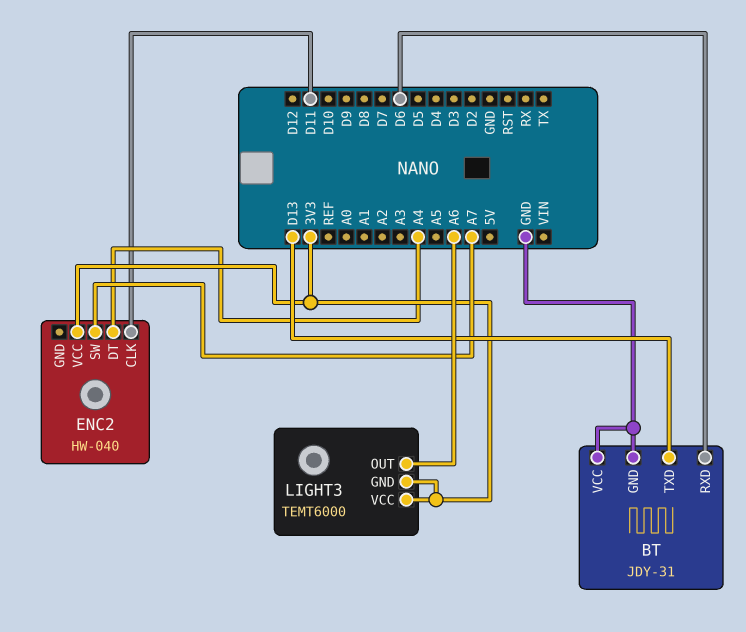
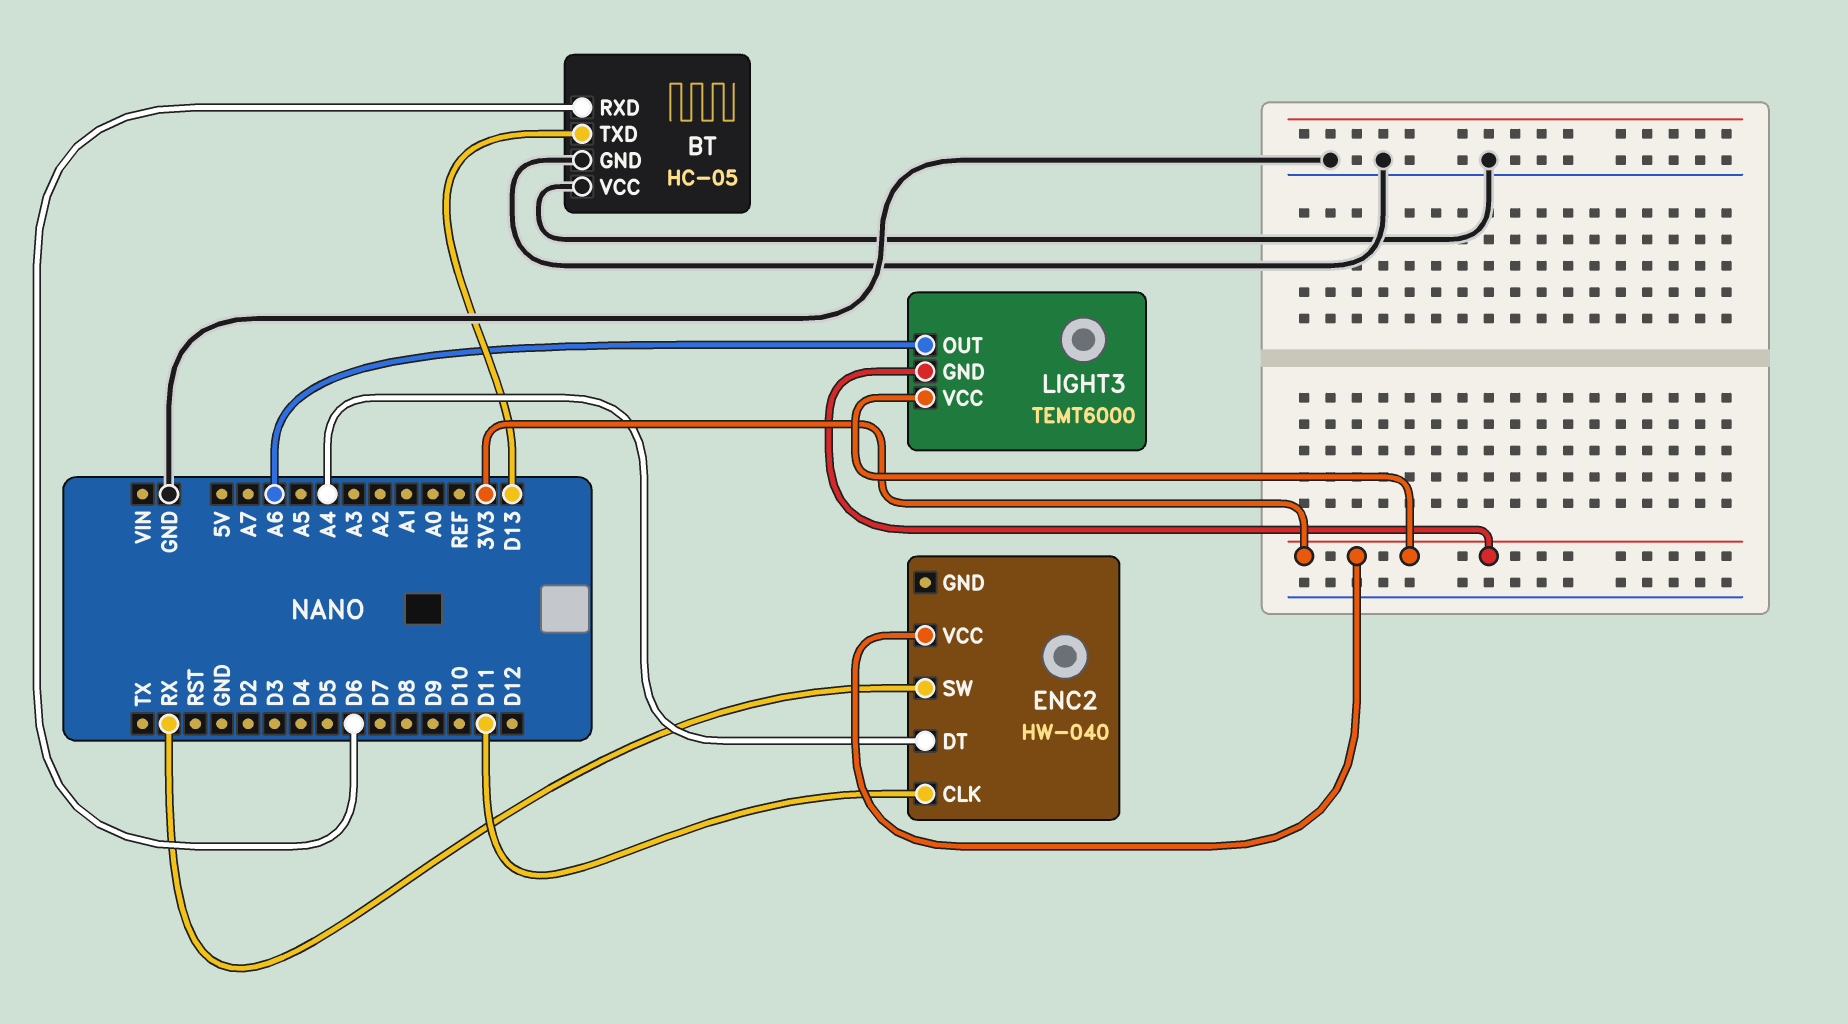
BT: JDY-31 -> HC-05
ENC2 pin SW: A7 -> RX

